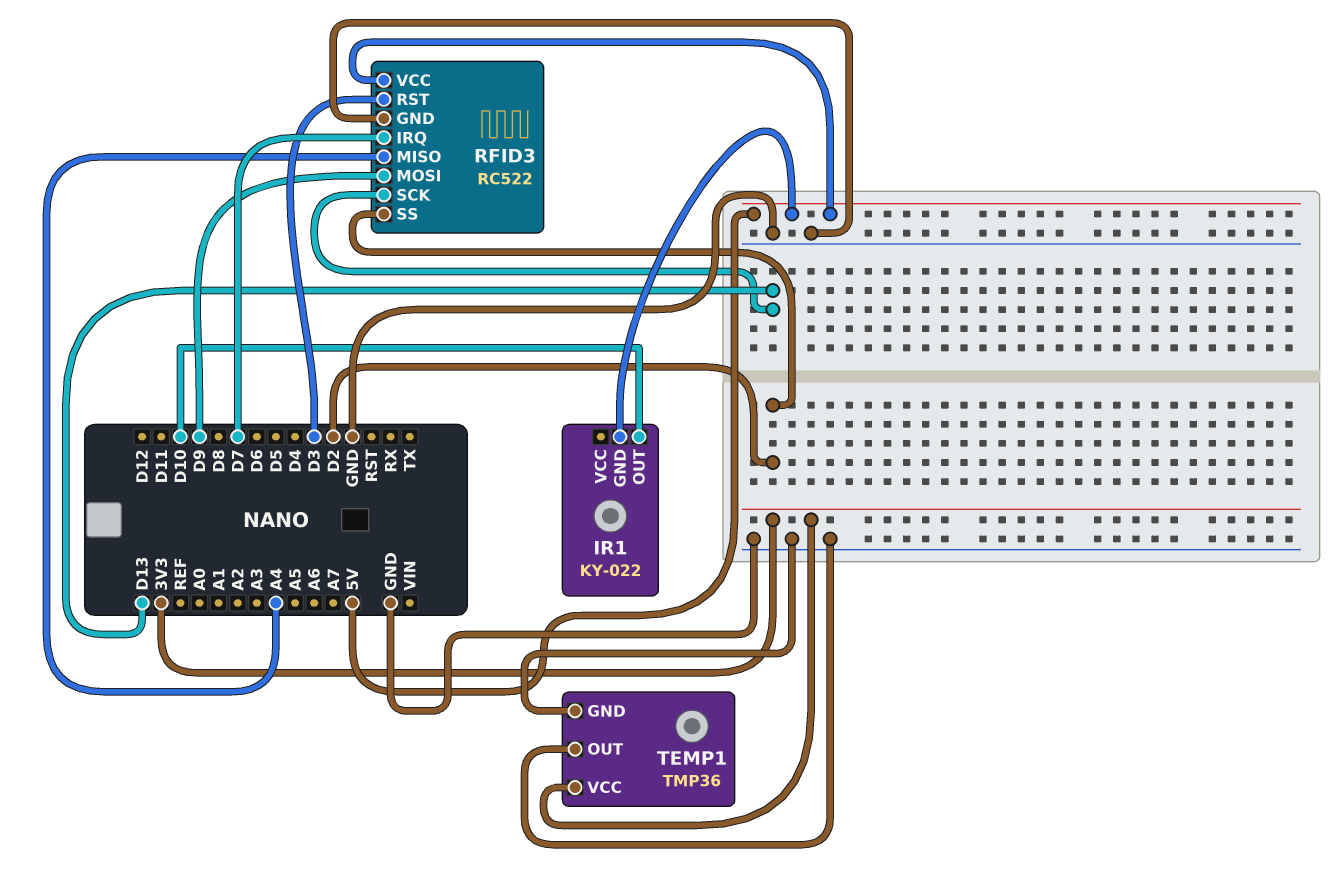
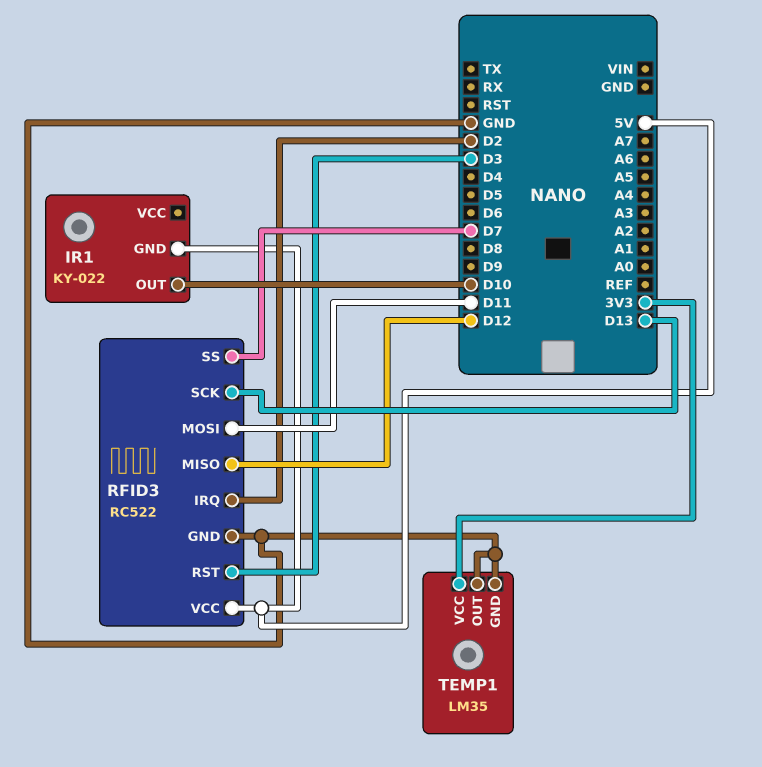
RFID3 pin IRQ: D7 -> D2
RFID3 pin MISO: A4 -> D12
RFID3 pin MOSI: D9 -> D11
RFID3 pin SS: D2 -> D7
TEMP1: TMP36 -> LM35

